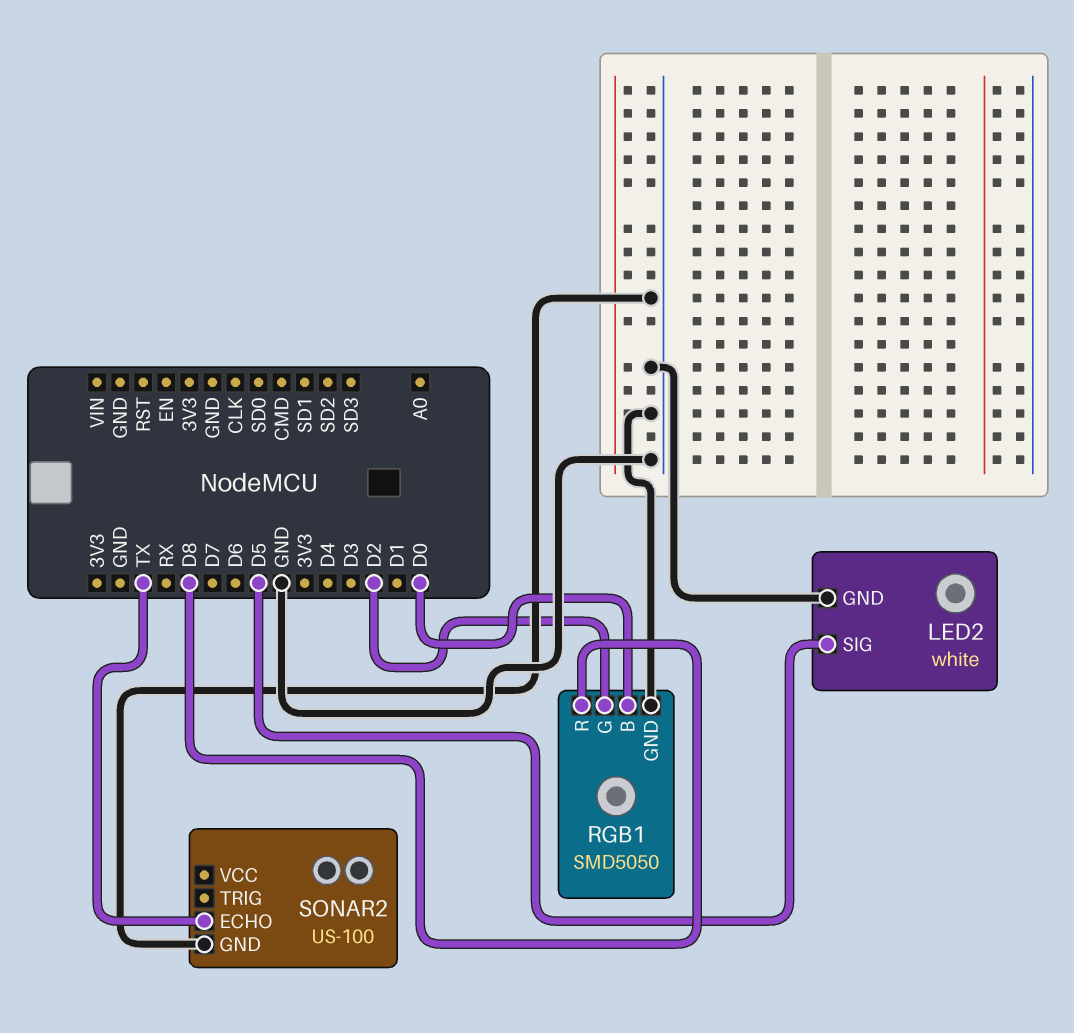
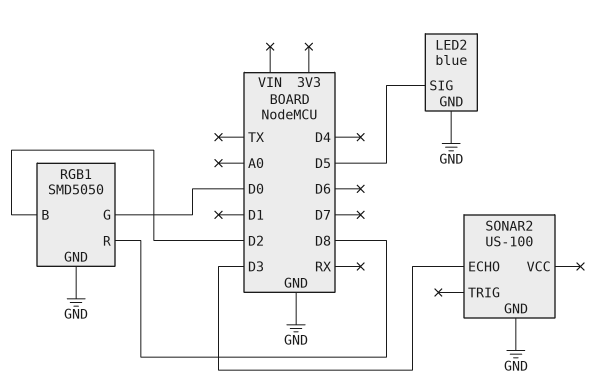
LED2: white -> blue
RGB1 pin B: D0 -> D2
RGB1 pin G: D2 -> D0
SONAR2 pin ECHO: TX -> D3

